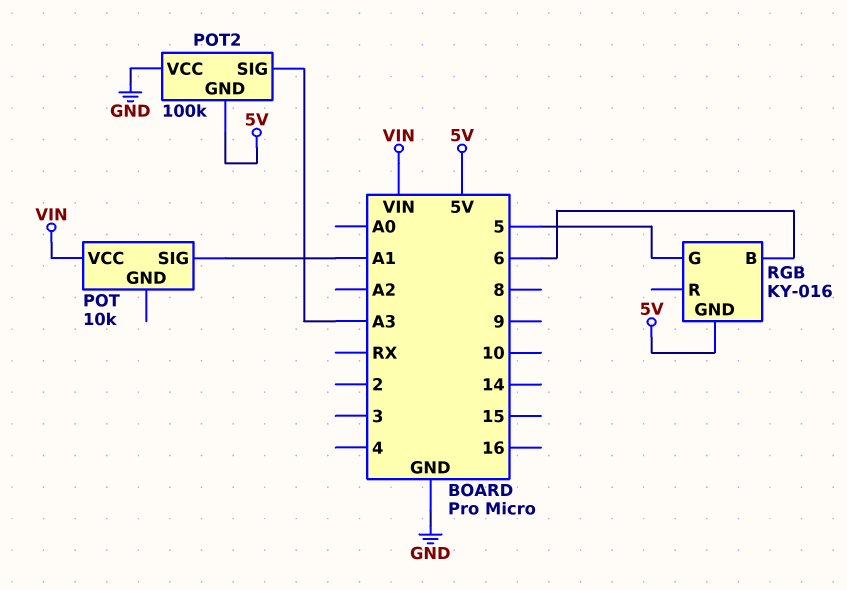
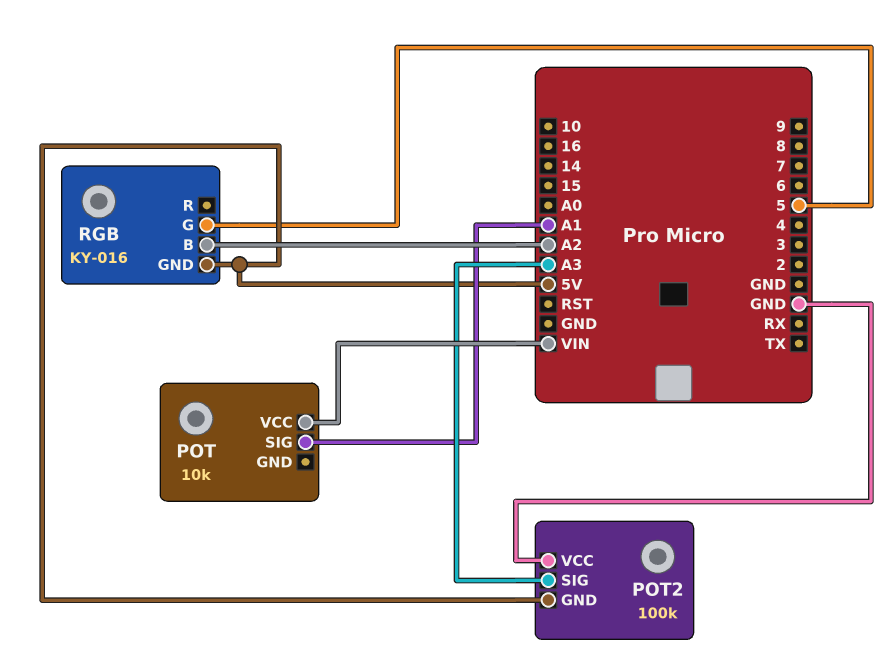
RGB pin B: 6 -> A2

